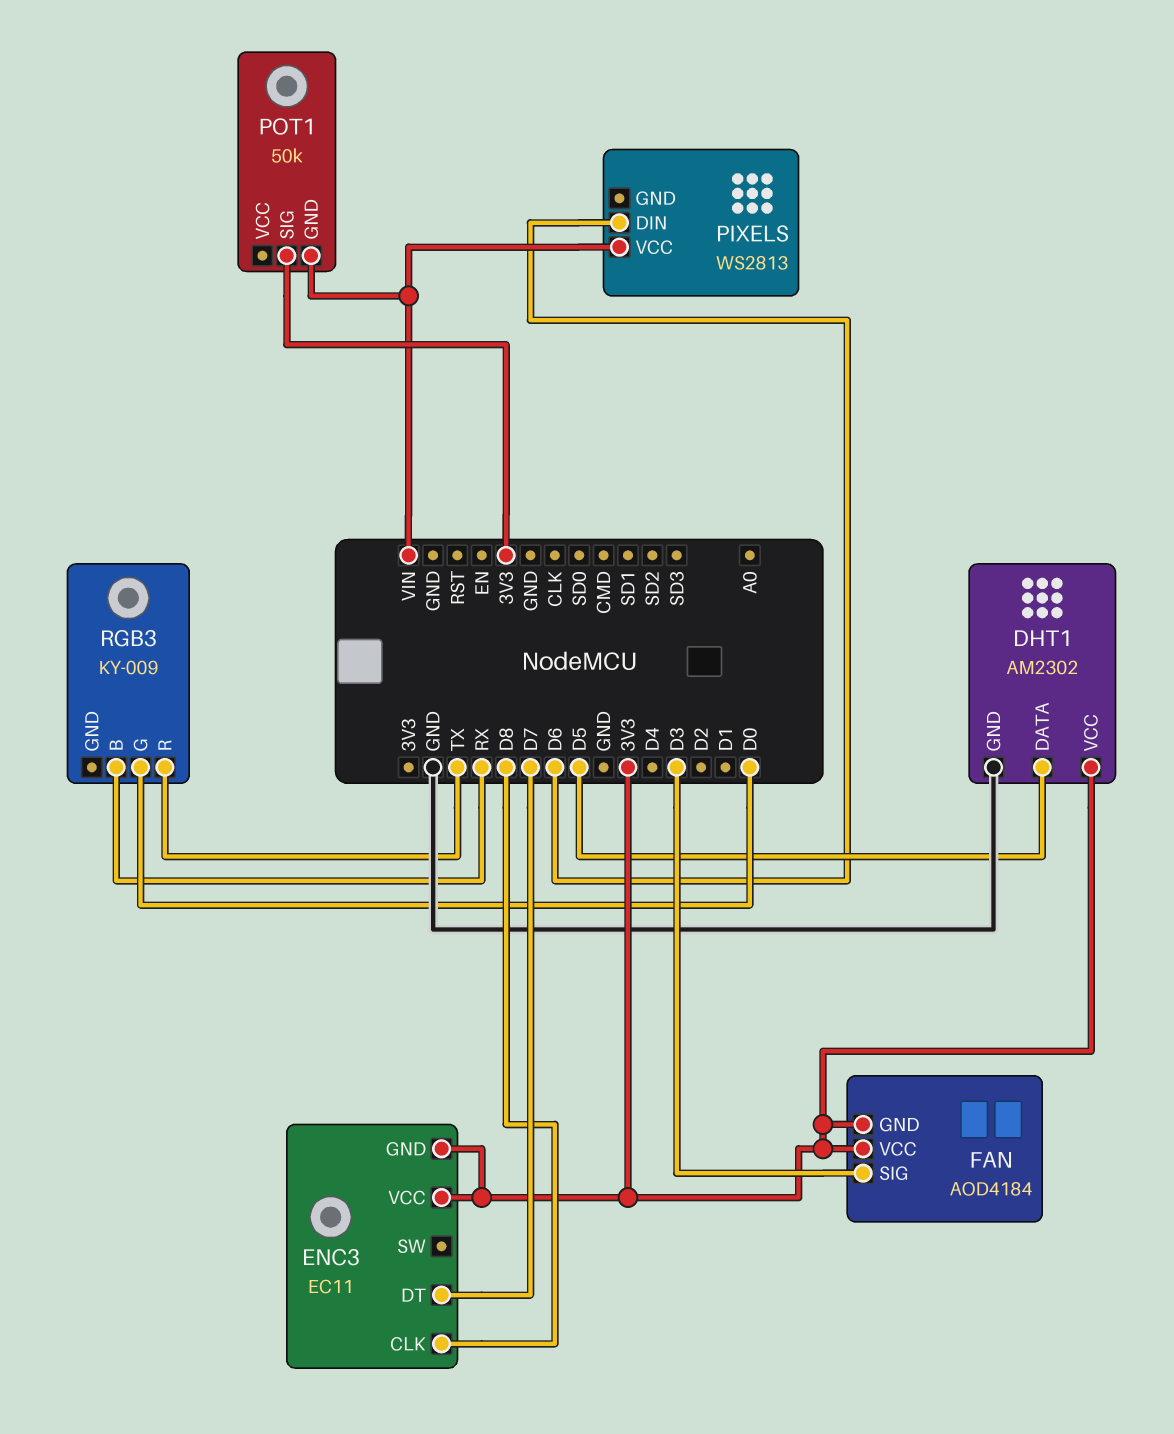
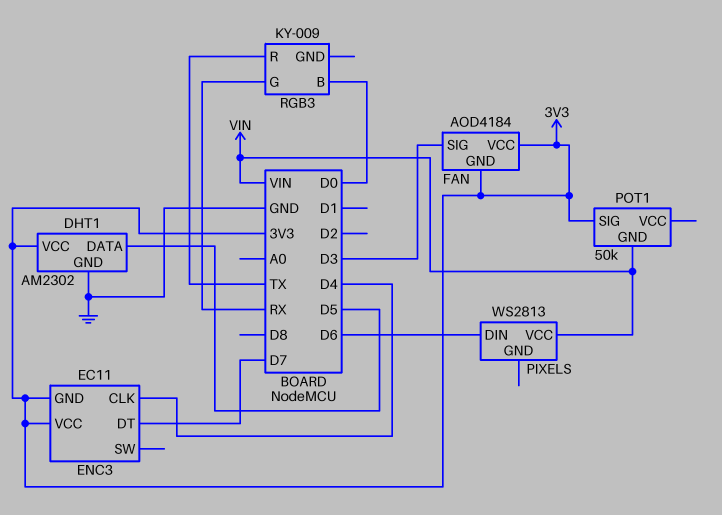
ENC3 pin CLK: D8 -> D4
RGB3 pin B: RX -> D0
RGB3 pin G: D0 -> RX

